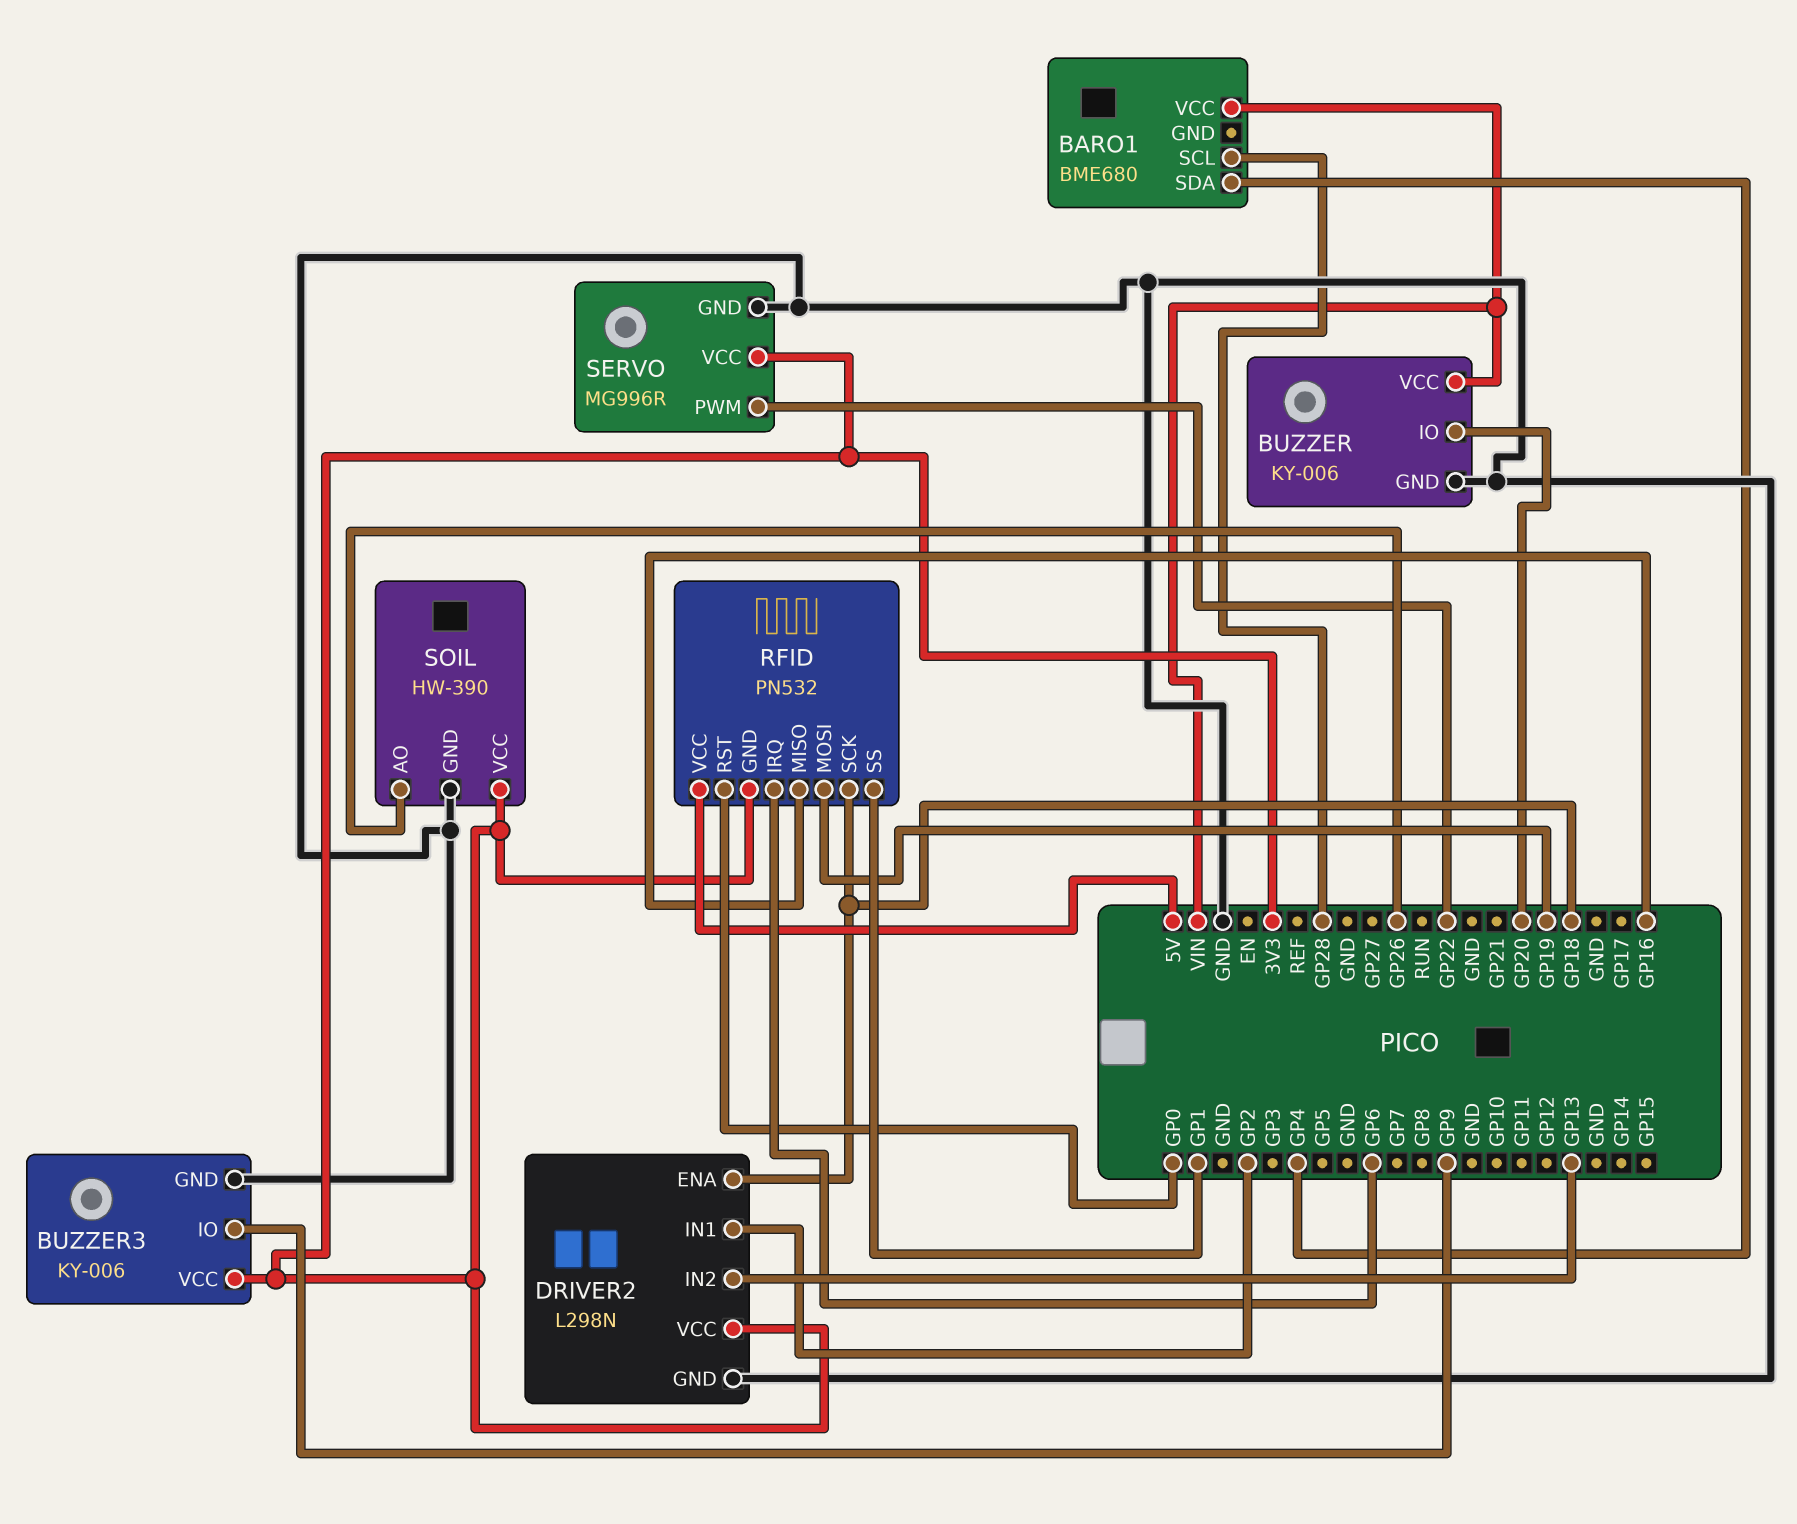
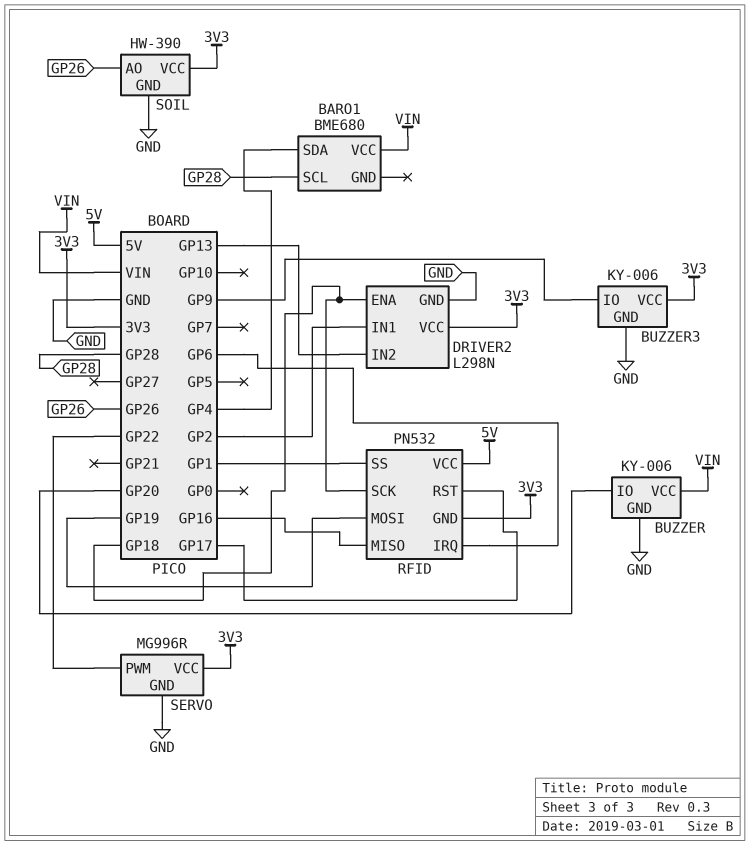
RFID pin RST: GP0 -> GP17

